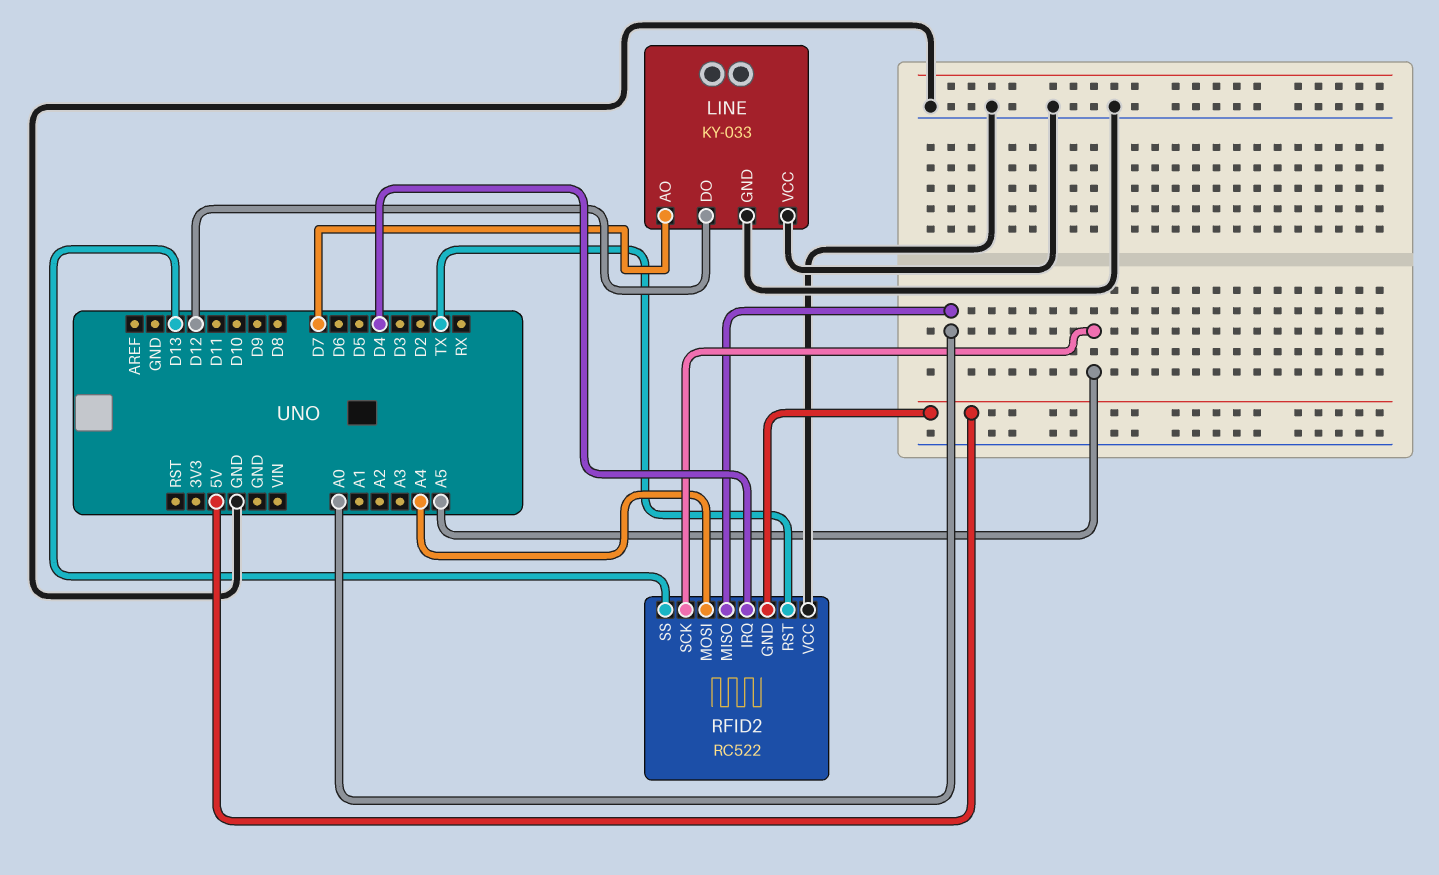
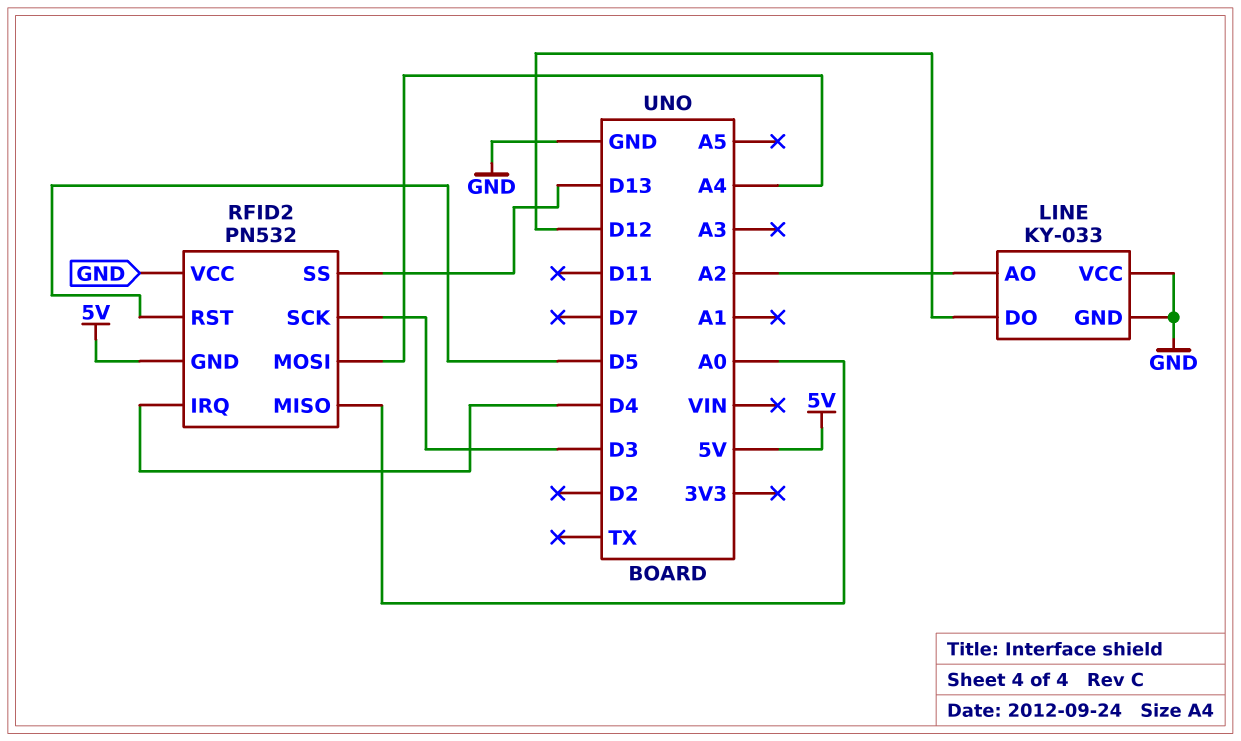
LINE pin AO: D7 -> A2
RFID2: RC522 -> PN532
RFID2 pin RST: TX -> D5
RFID2 pin SCK: A5 -> D3

